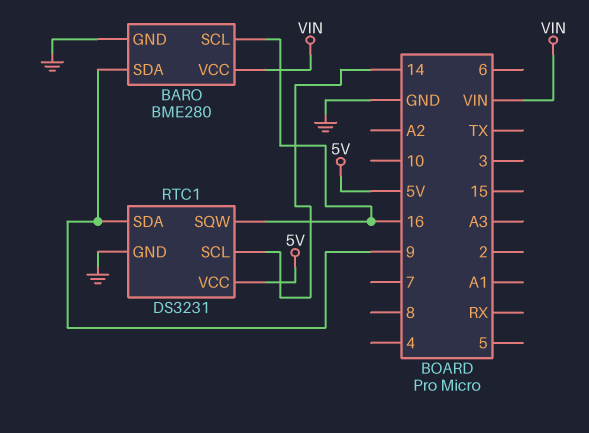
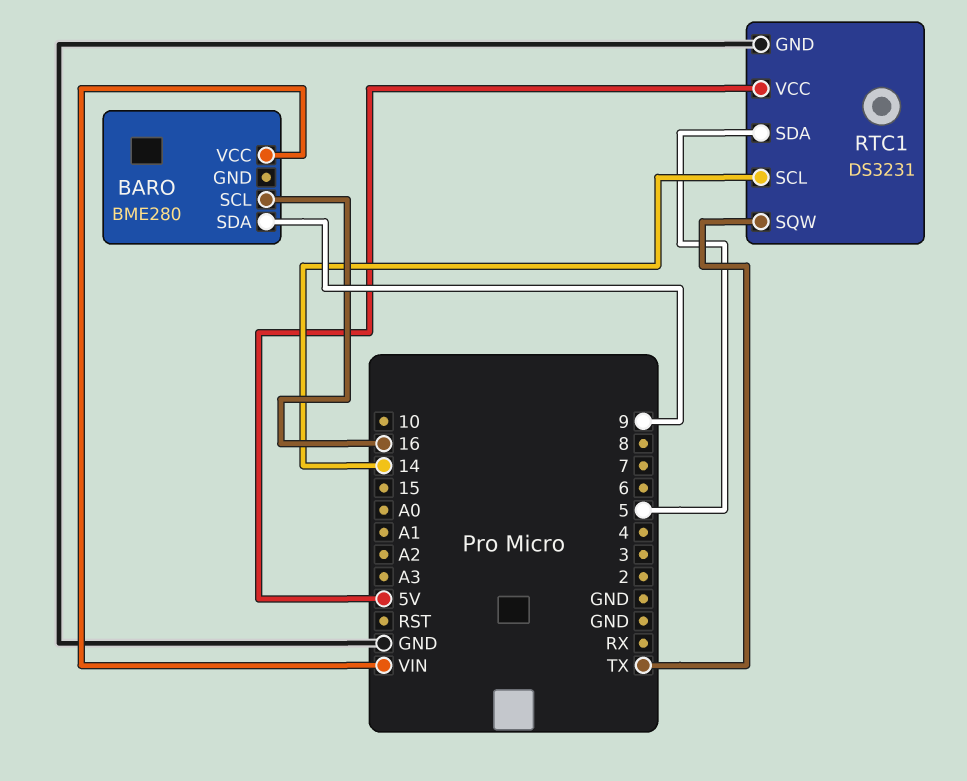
BARO pin GND: GND -> none
RTC1 pin SDA: 9 -> 5
RTC1 pin SQW: 16 -> TX

